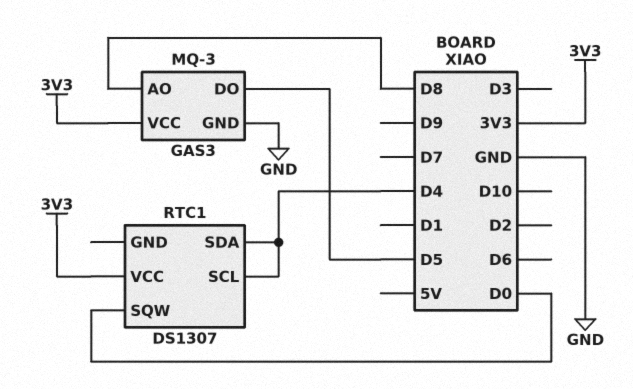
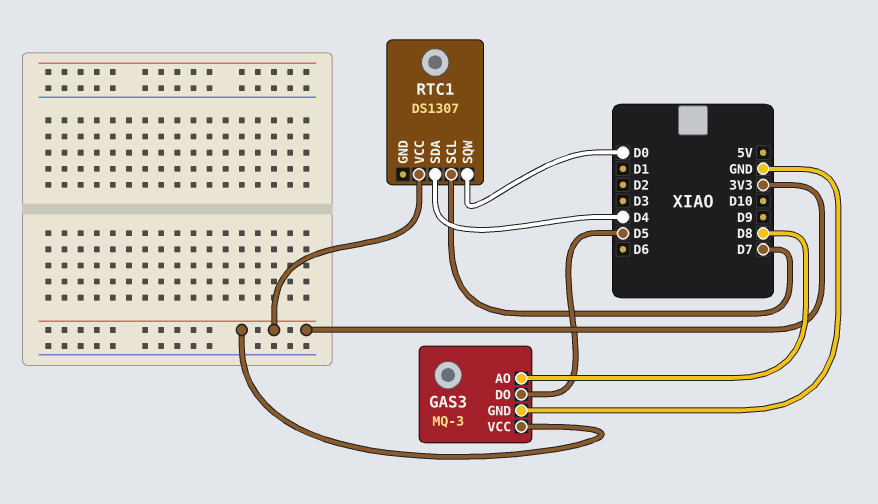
RTC1 pin SCL: D4 -> D7

